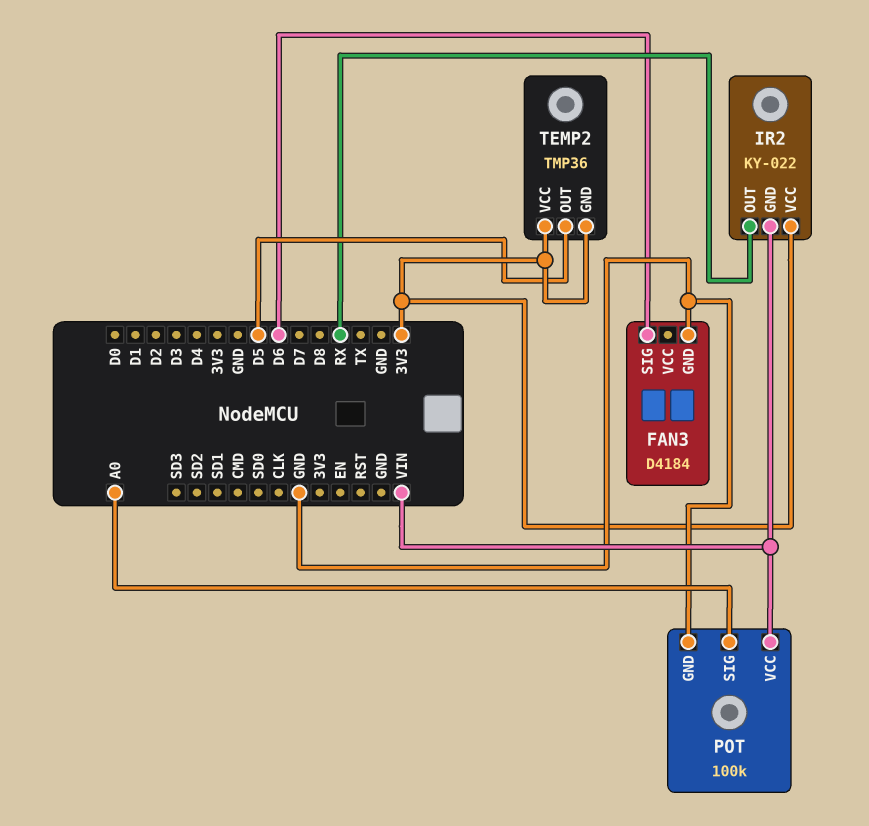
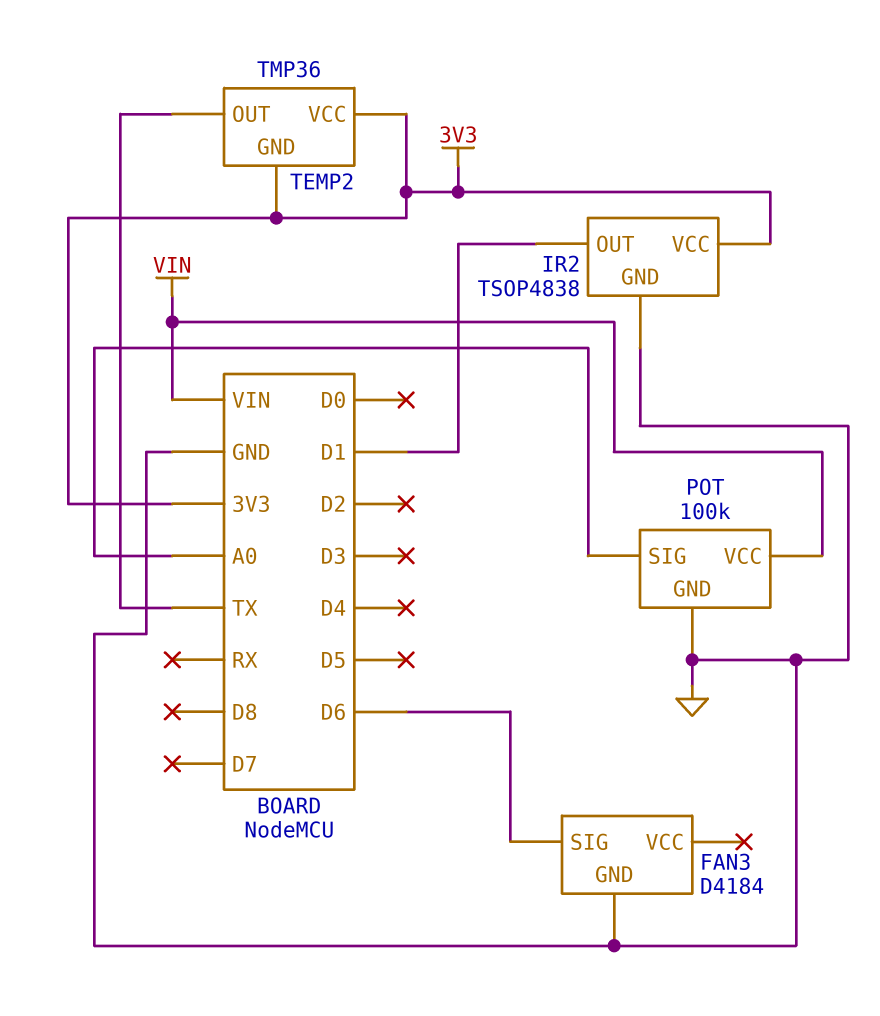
IR2: KY-022 -> TSOP4838
IR2 pin GND: VIN -> GND
IR2 pin OUT: RX -> D1
TEMP2 pin OUT: D5 -> TX

